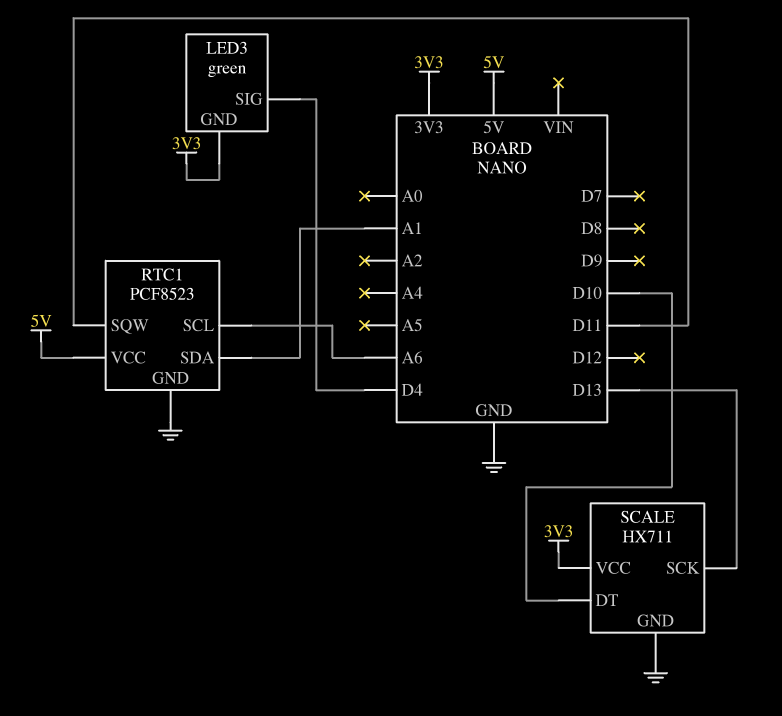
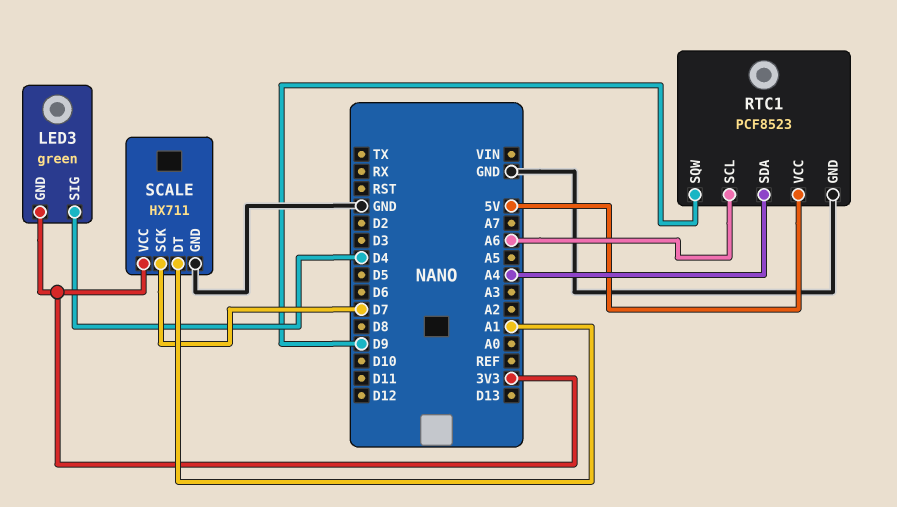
RTC1 pin SDA: A1 -> A4
RTC1 pin SQW: D11 -> D9
SCALE pin DT: D10 -> A1
SCALE pin SCK: D13 -> D7

